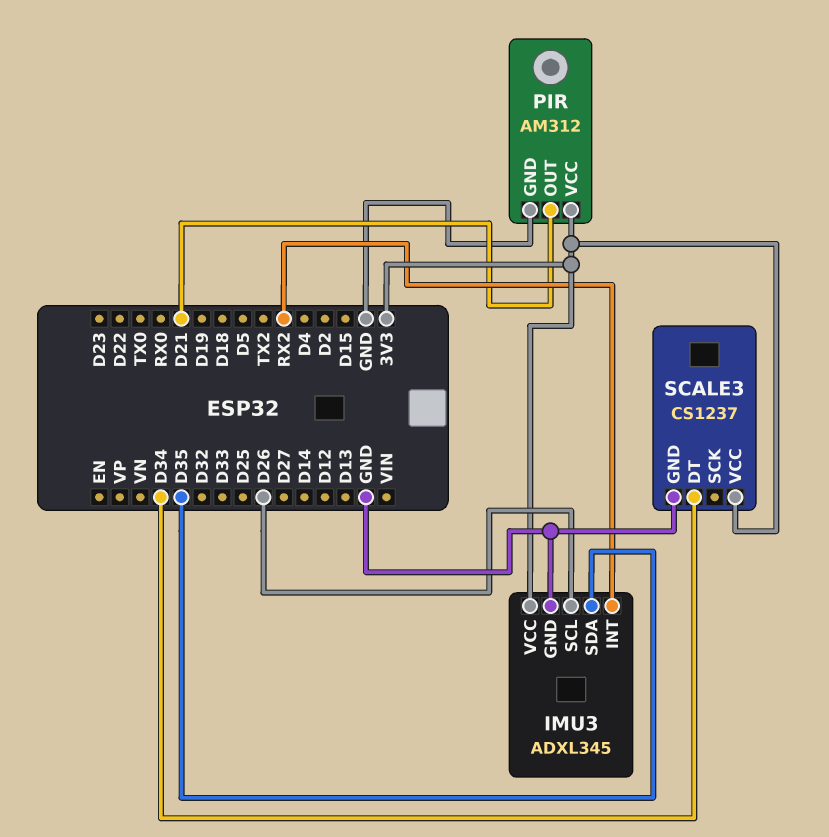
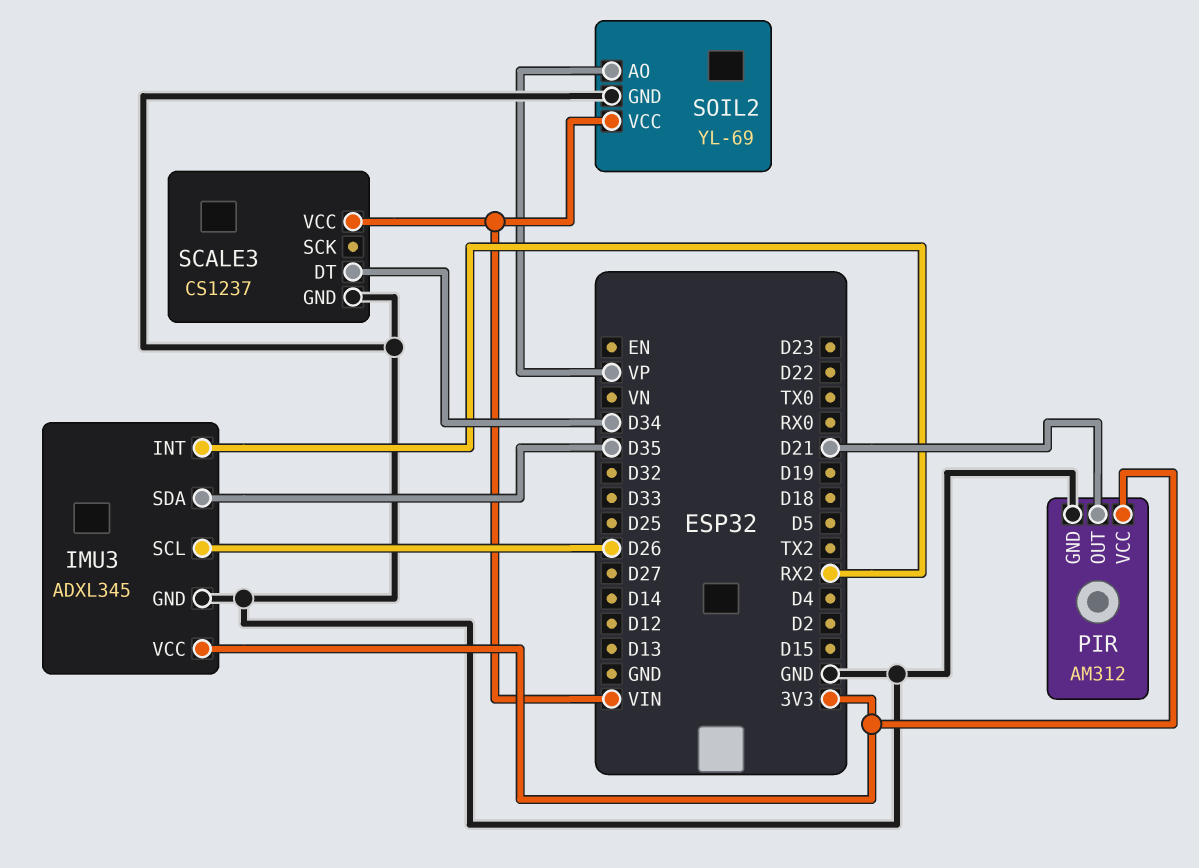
SCALE3 pin VCC: 3V3 -> VIN
SOIL2: none -> YL-69
SOIL2 pin AO: none -> VP
SOIL2 pin GND: none -> GND
SOIL2 pin VCC: none -> VIN

